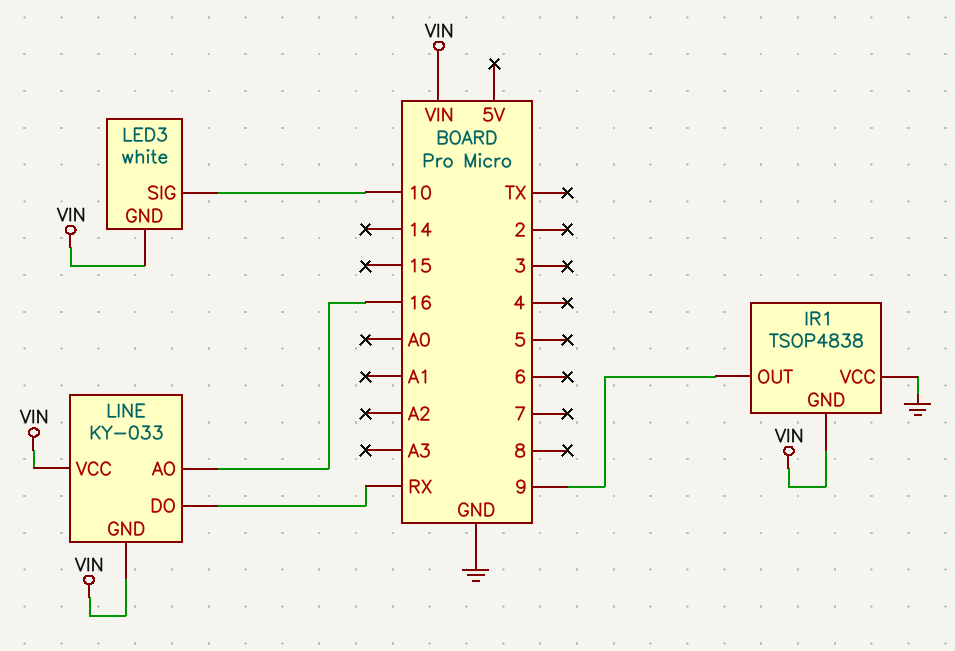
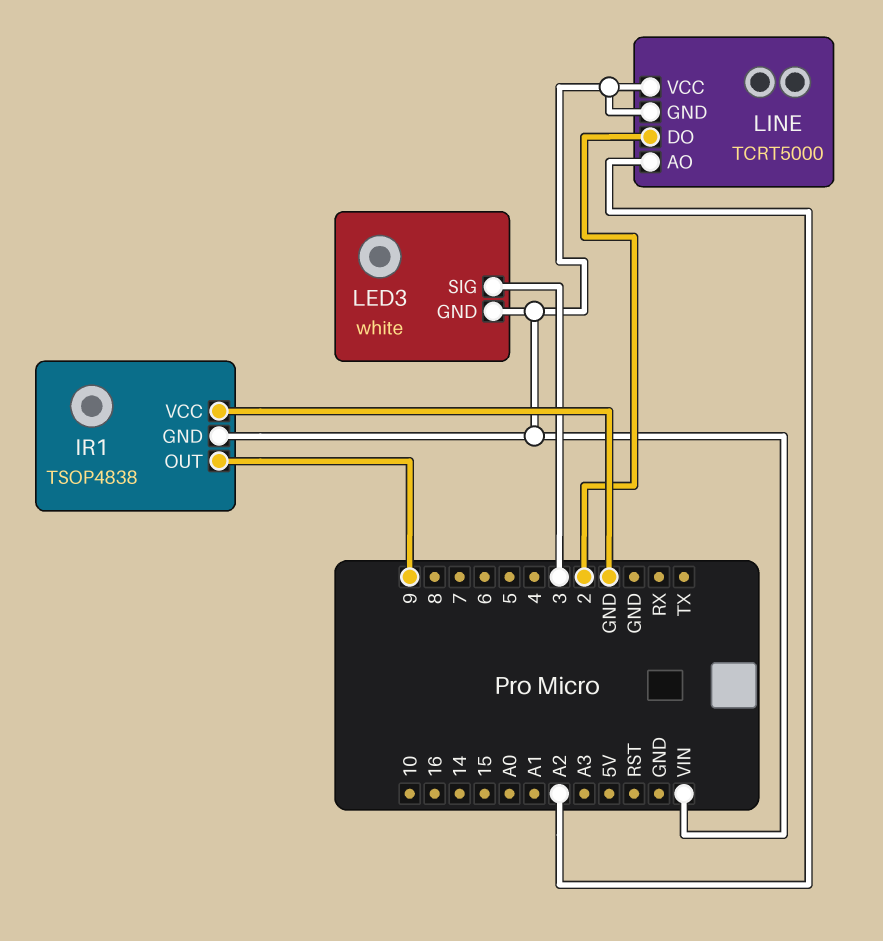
LED3 pin SIG: 10 -> 3
LINE: KY-033 -> TCRT5000
LINE pin AO: 16 -> A2
LINE pin DO: RX -> 2

